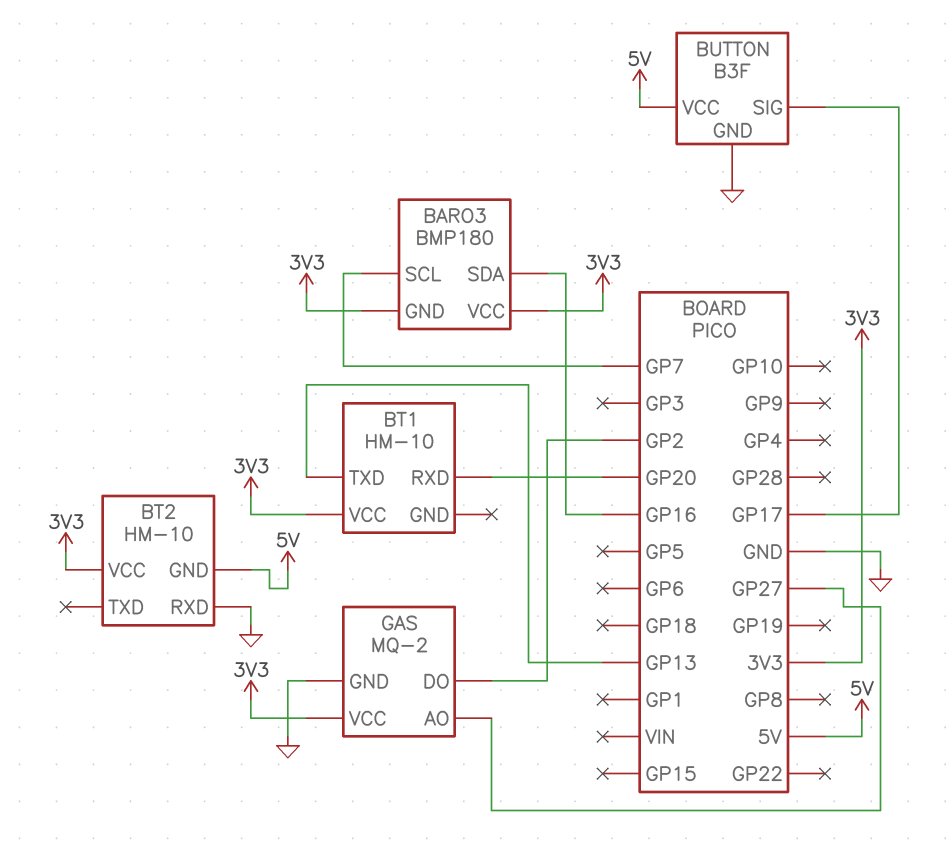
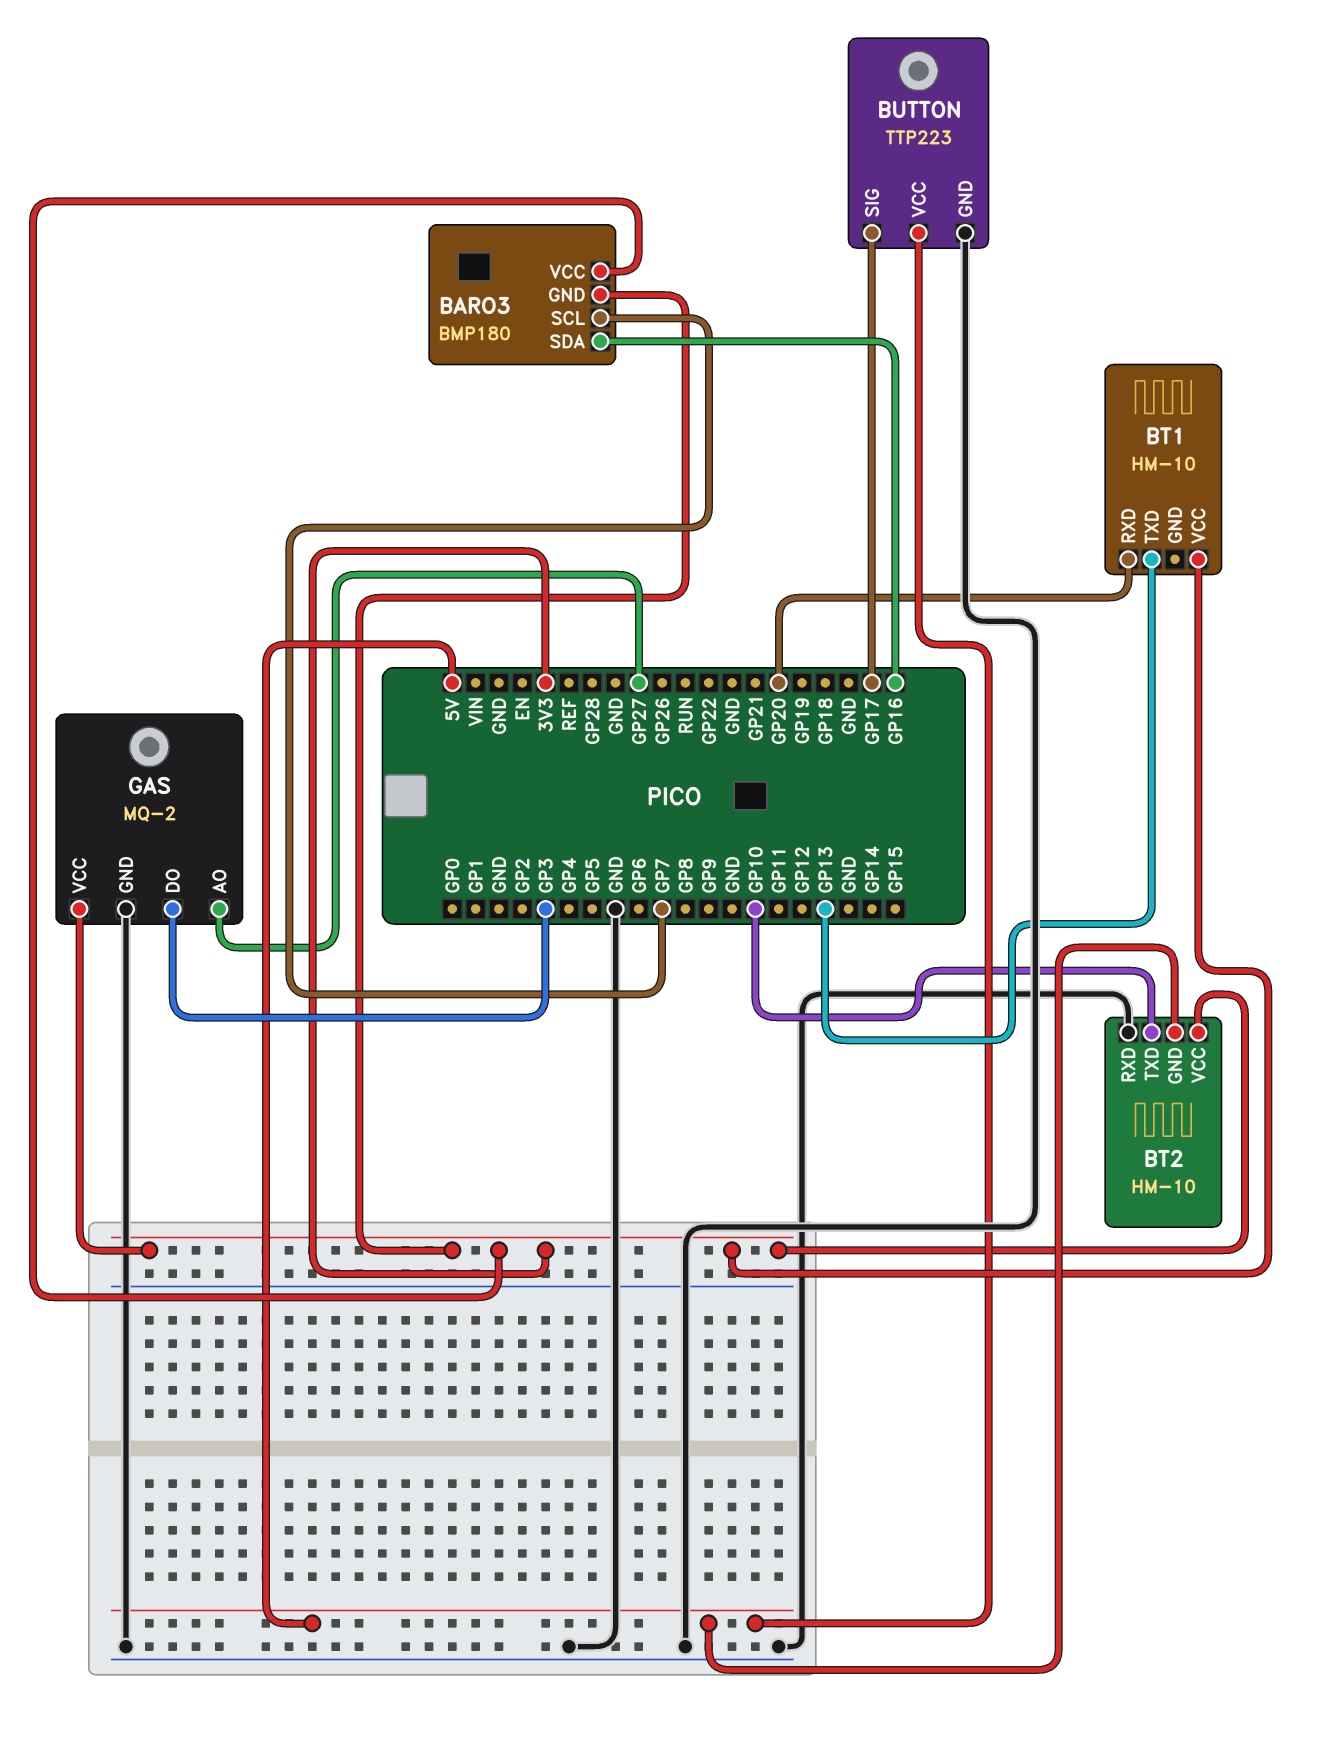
BT2 pin TXD: none -> GP10
BUTTON: B3F -> TTP223
GAS pin DO: GP2 -> GP3

